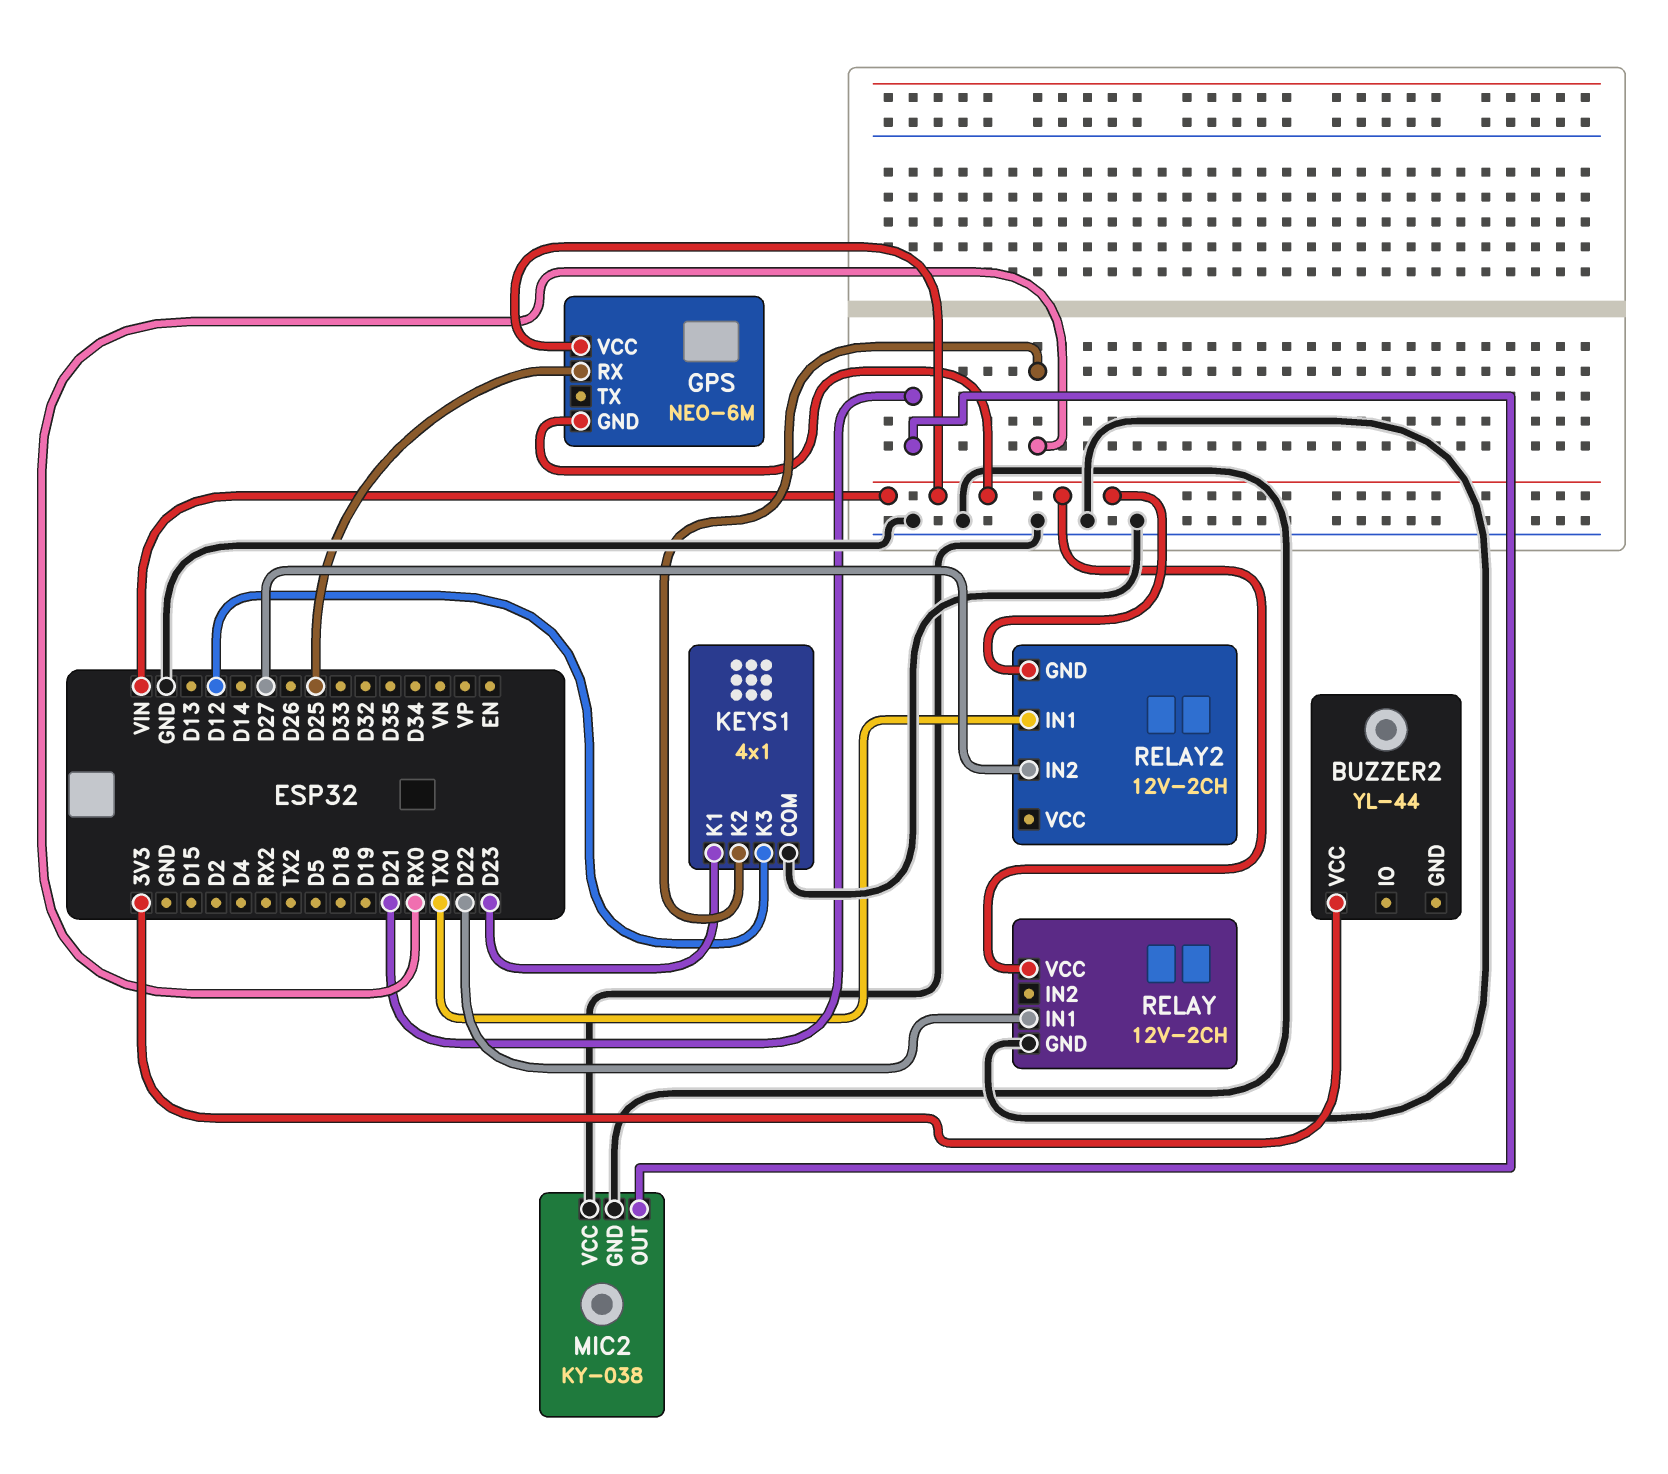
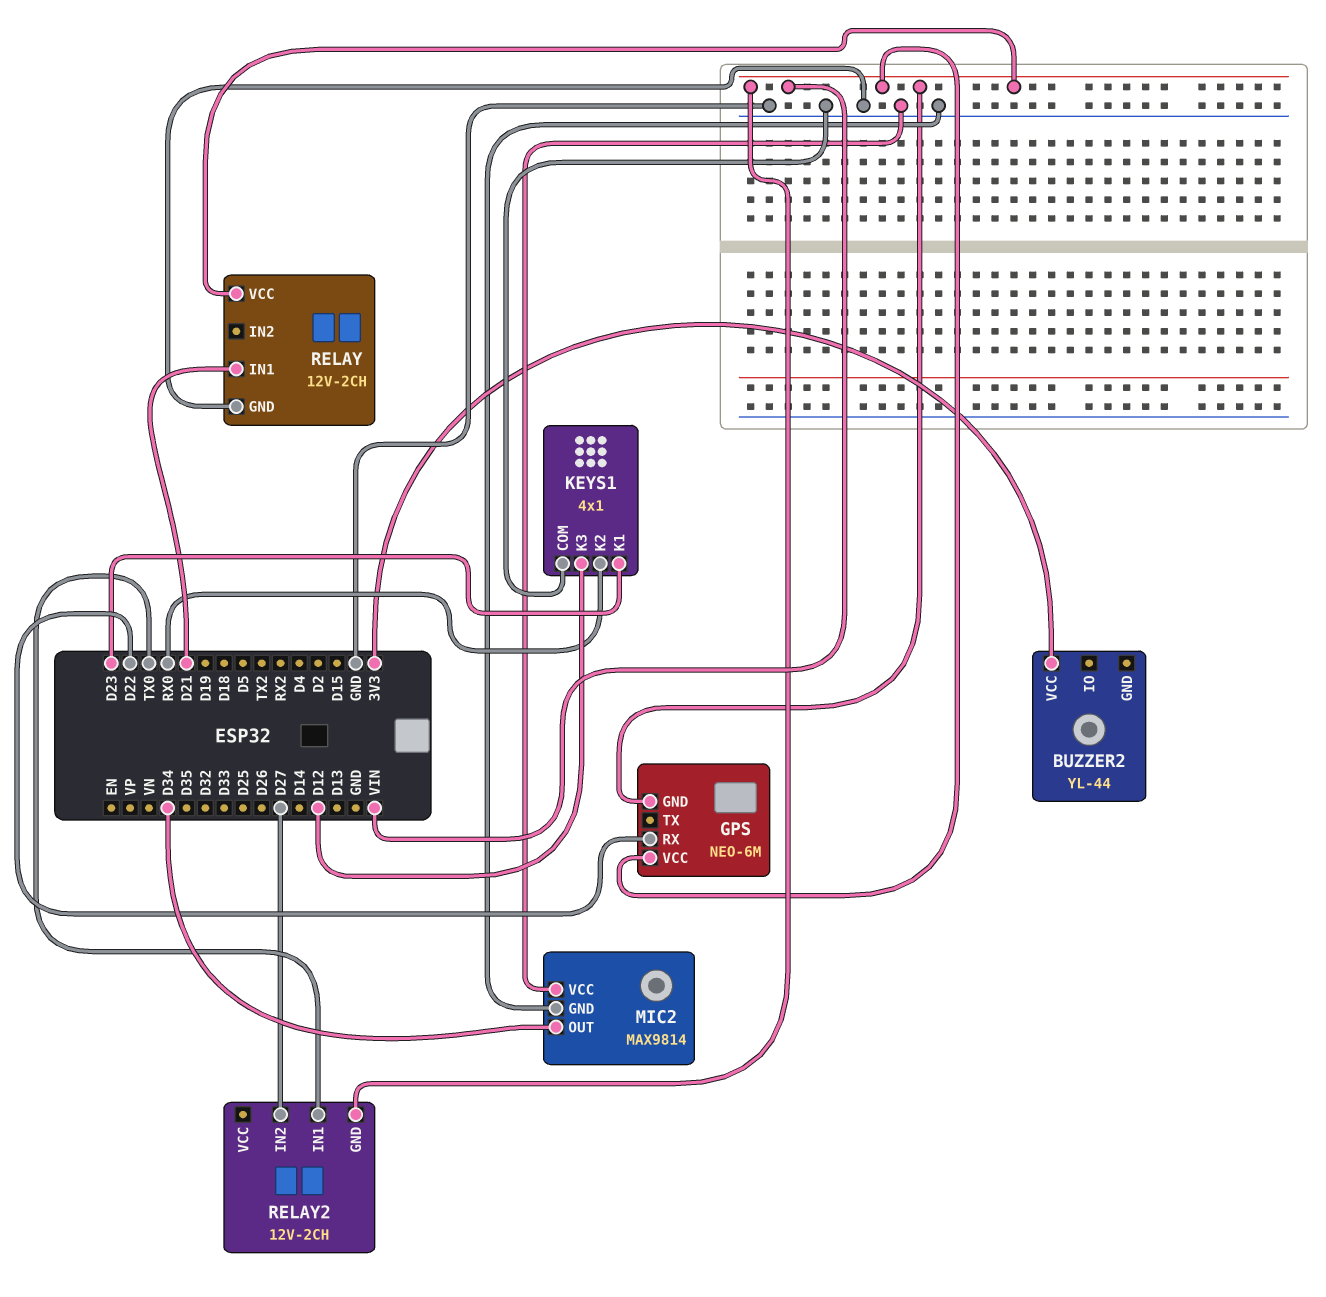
GPS pin RX: D25 -> D22
MIC2: KY-038 -> MAX9814
MIC2 pin OUT: D21 -> D34
RELAY pin IN1: D22 -> D21

